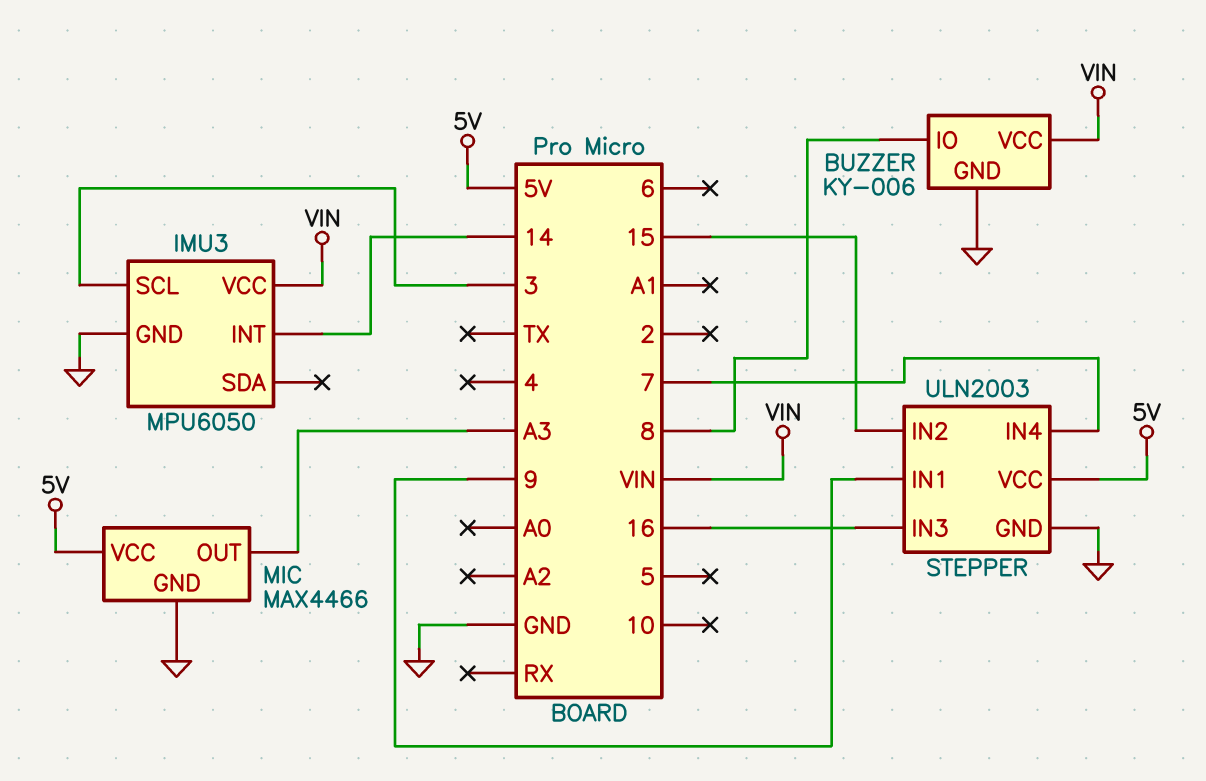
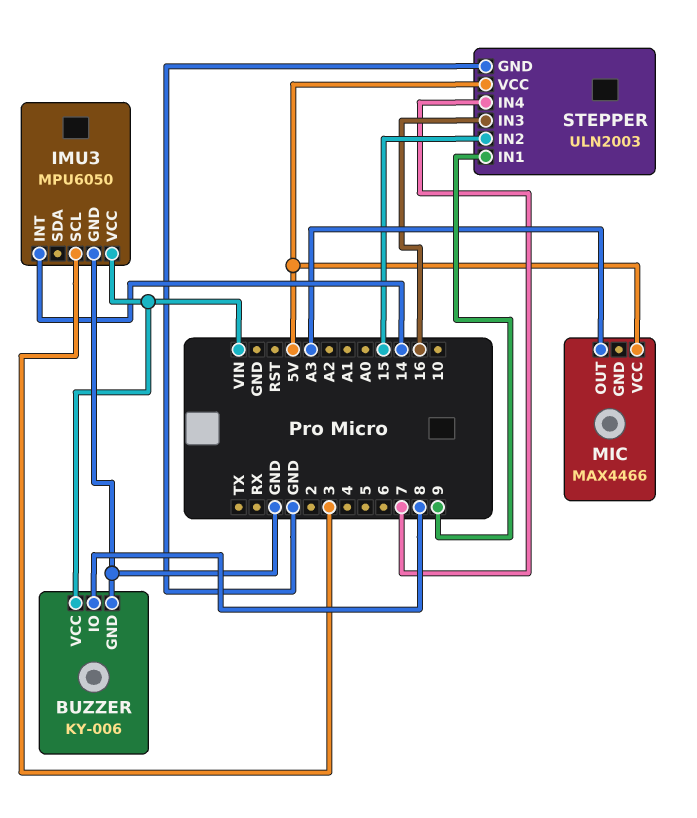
MIC pin GND: GND -> none

